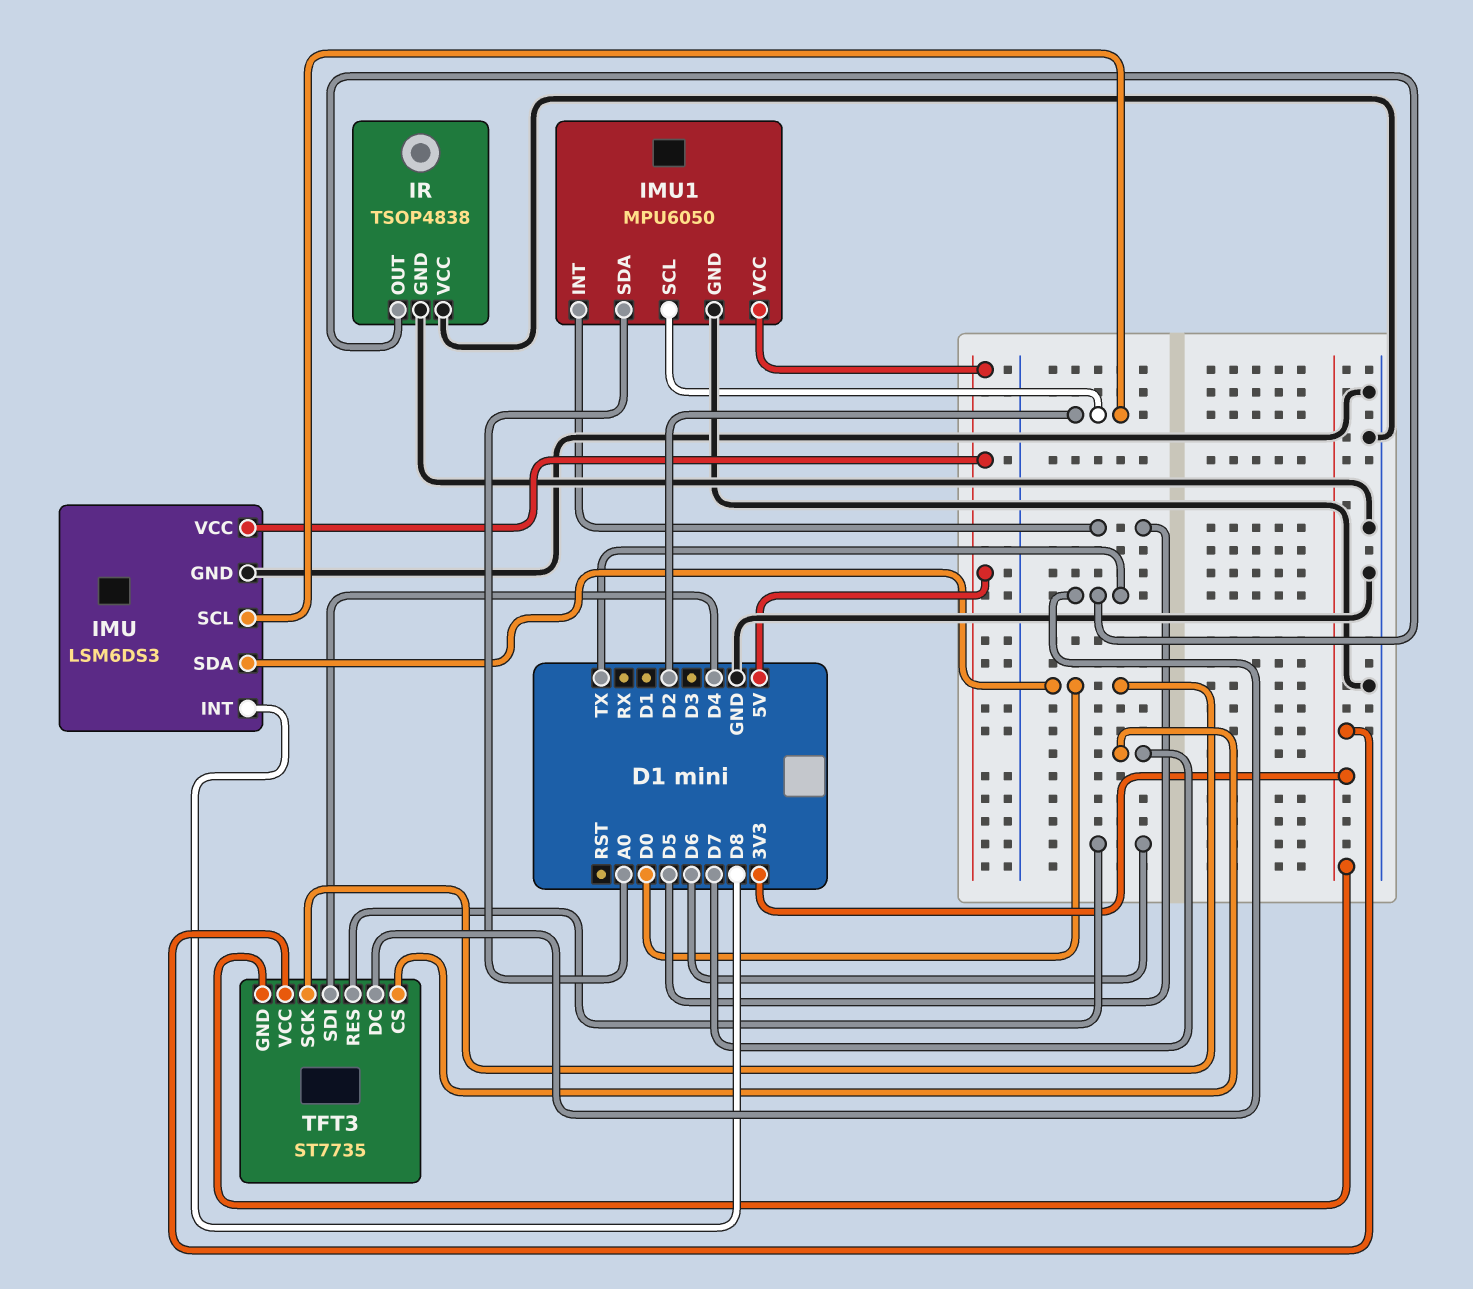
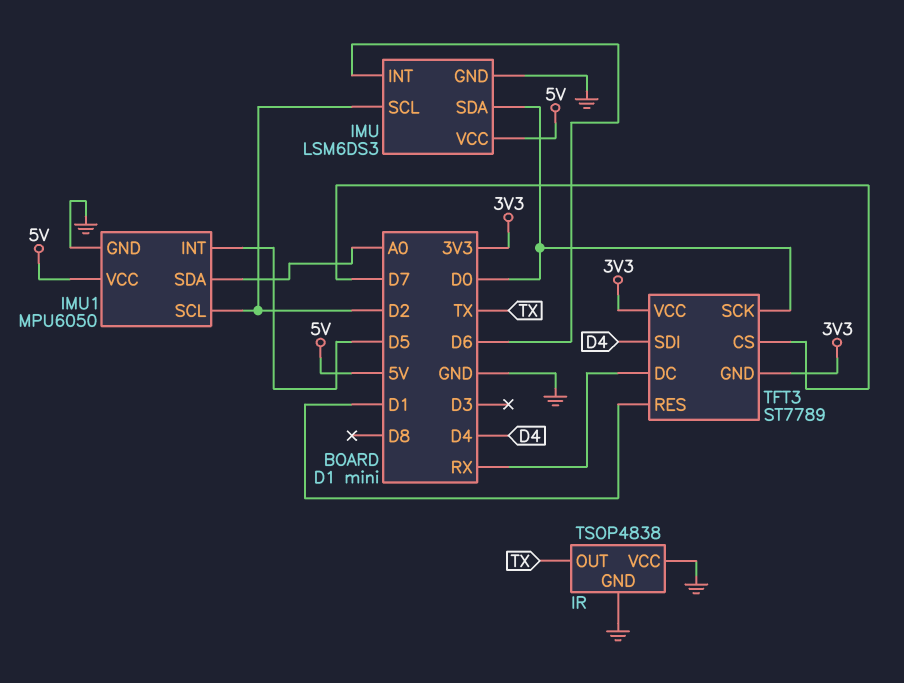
IMU pin INT: D8 -> D6
TFT3: ST7735 -> ST7789
TFT3 pin DC: TX -> RX
TFT3 pin RES: D6 -> D1

